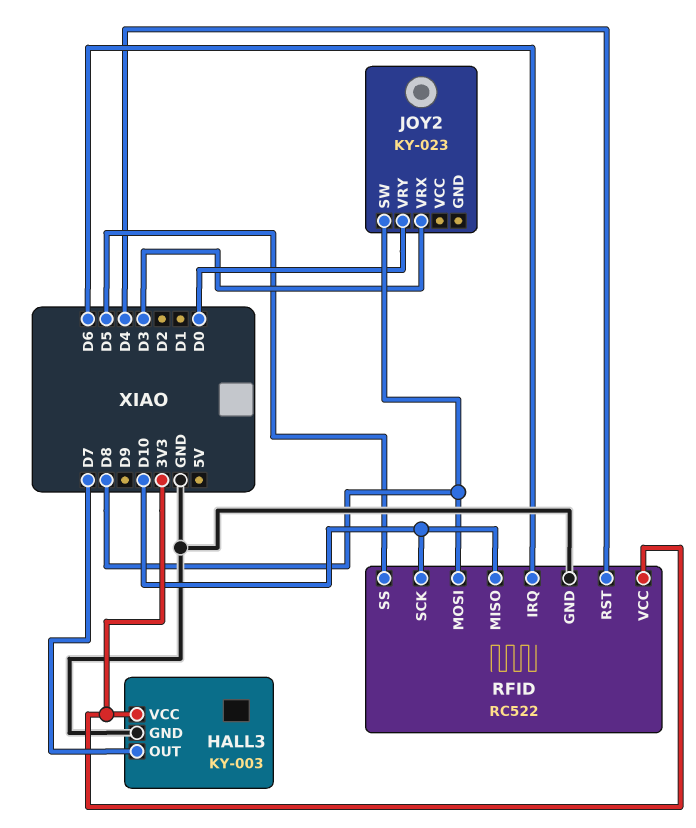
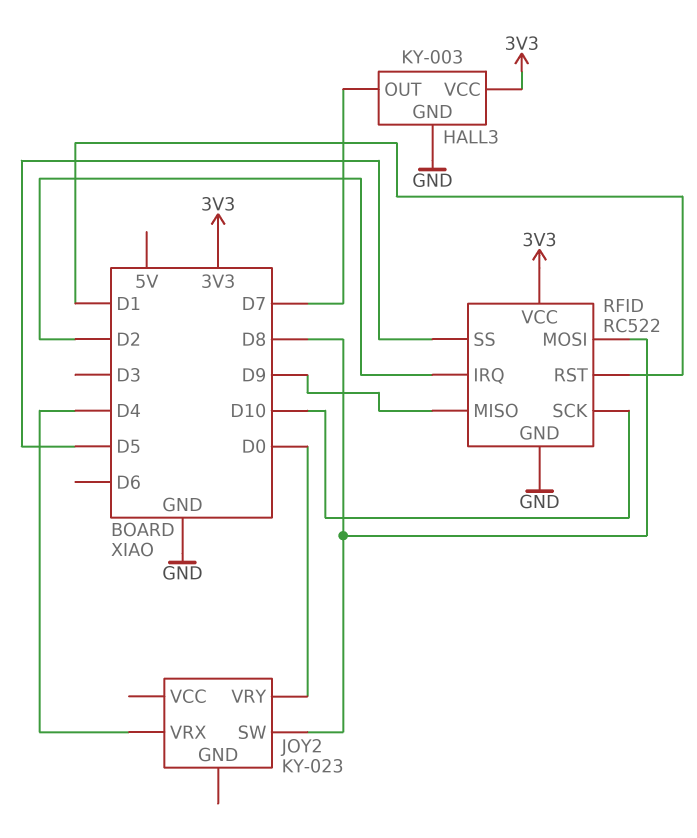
JOY2 pin VRX: D3 -> D4
RFID pin IRQ: D6 -> D2
RFID pin MISO: D10 -> D9
RFID pin RST: D4 -> D1

